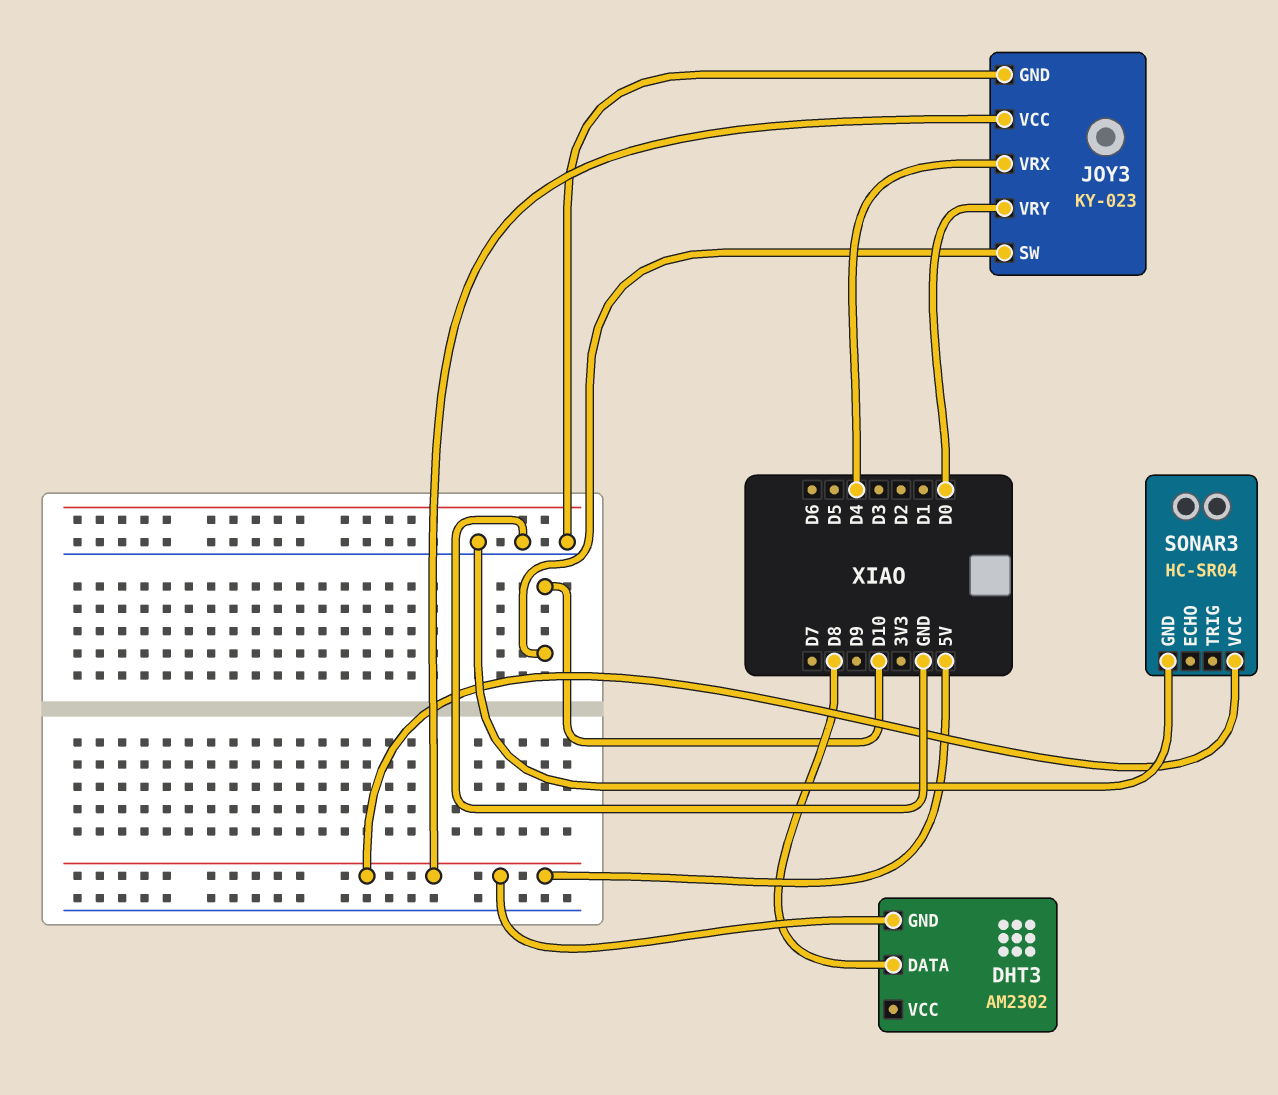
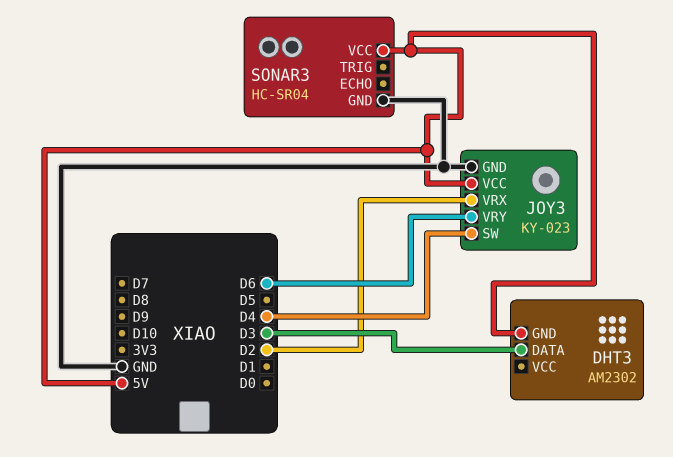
DHT3 pin DATA: D8 -> D3
JOY3 pin SW: D10 -> D4
JOY3 pin VRX: D4 -> D2
JOY3 pin VRY: D0 -> D6

